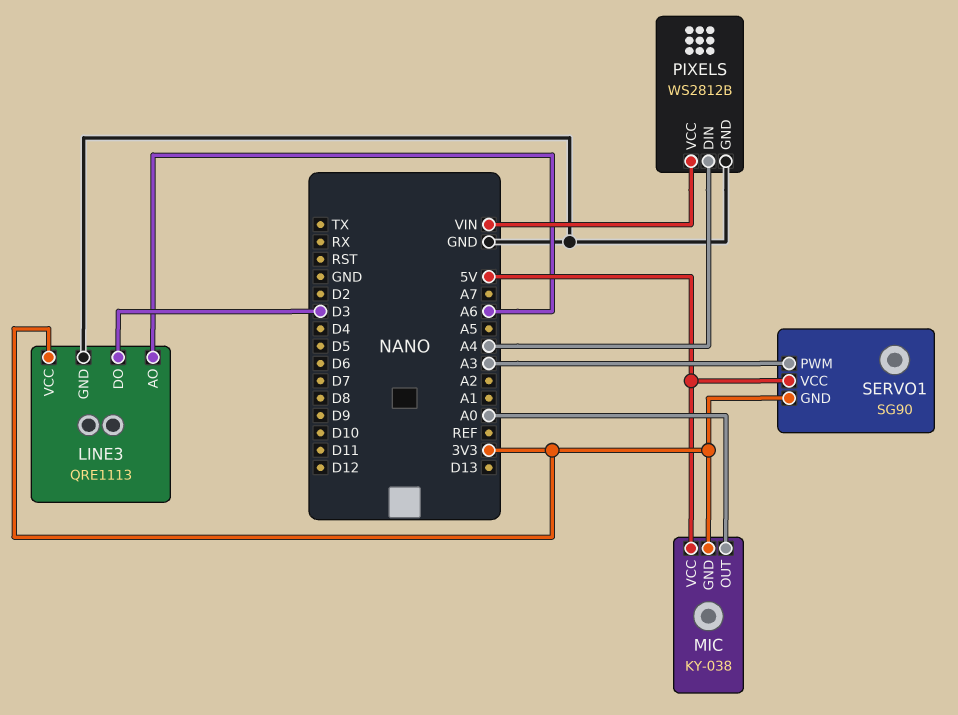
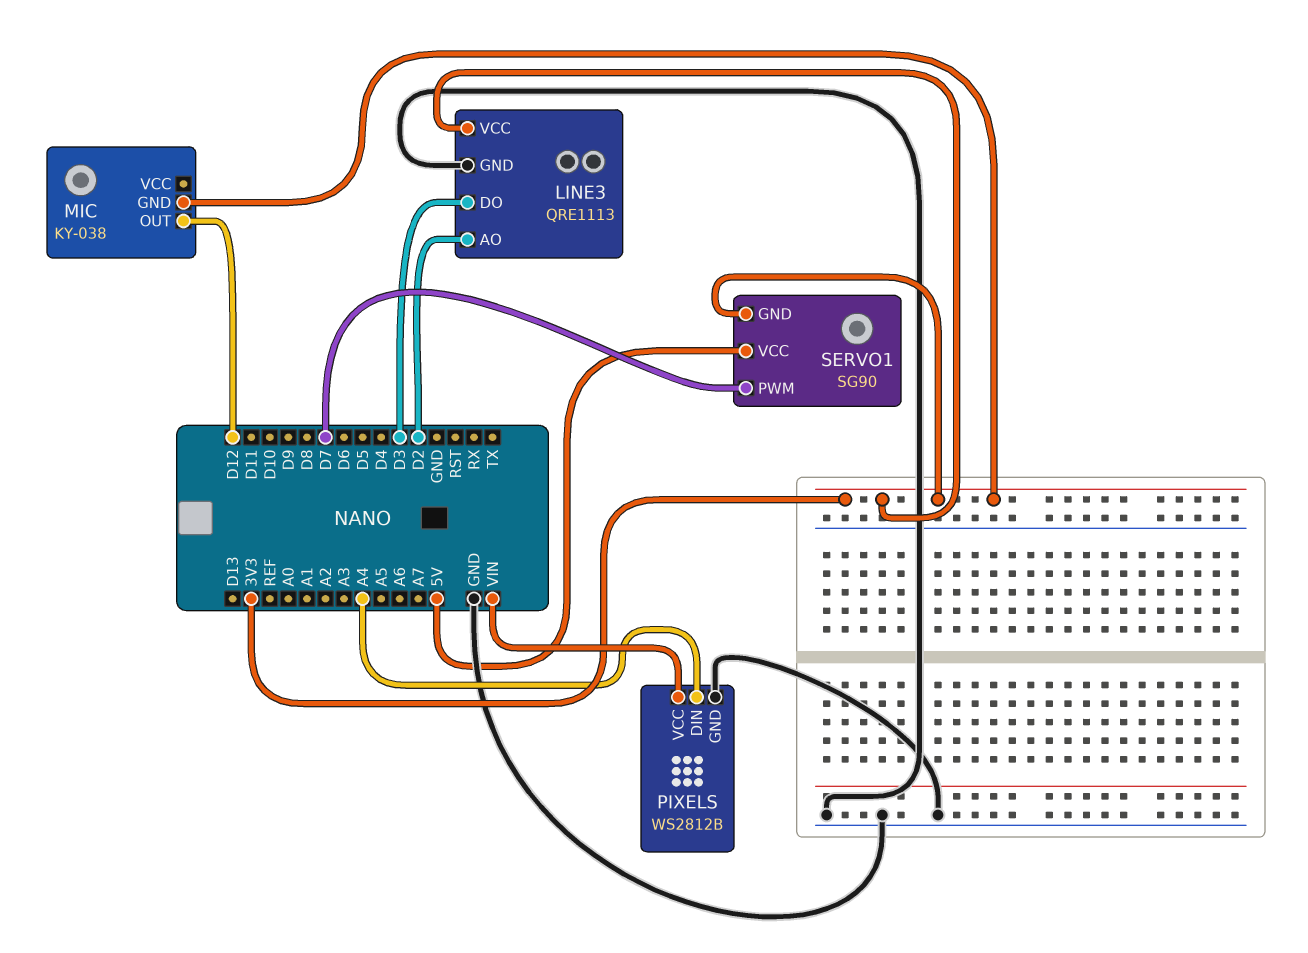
LINE3 pin AO: A6 -> D2
MIC pin OUT: A0 -> D12
MIC pin VCC: 5V -> none
SERVO1 pin PWM: A3 -> D7

